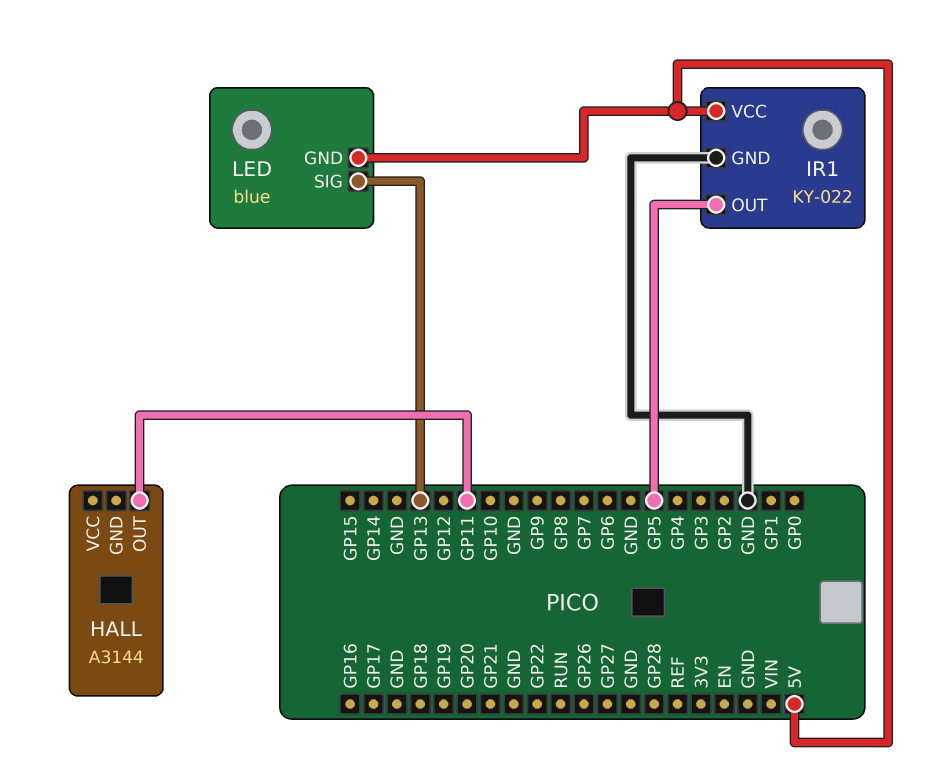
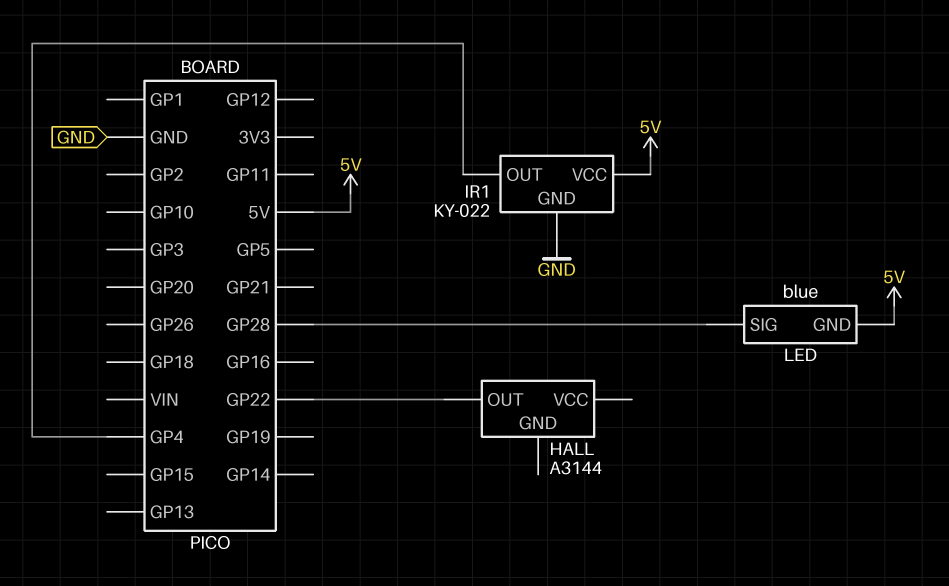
HALL pin OUT: GP11 -> GP22
IR1 pin OUT: GP5 -> GP4
LED pin SIG: GP13 -> GP28

